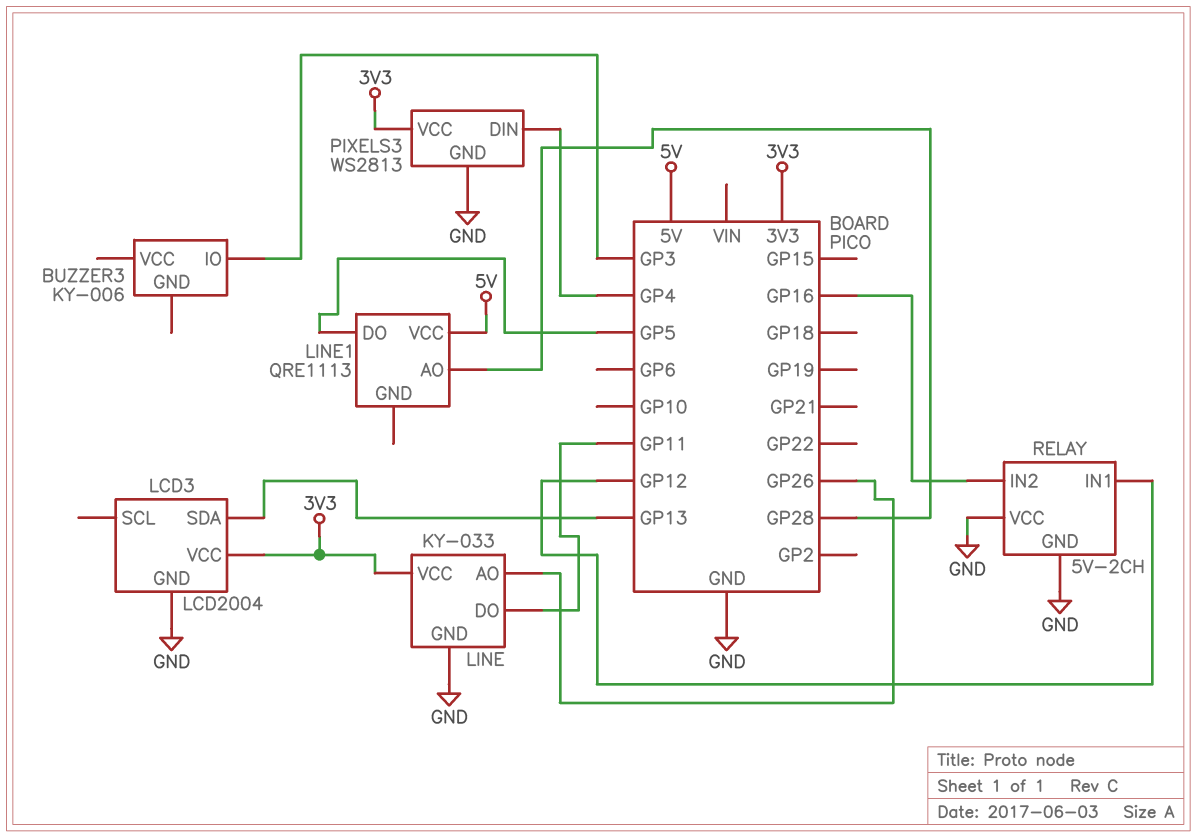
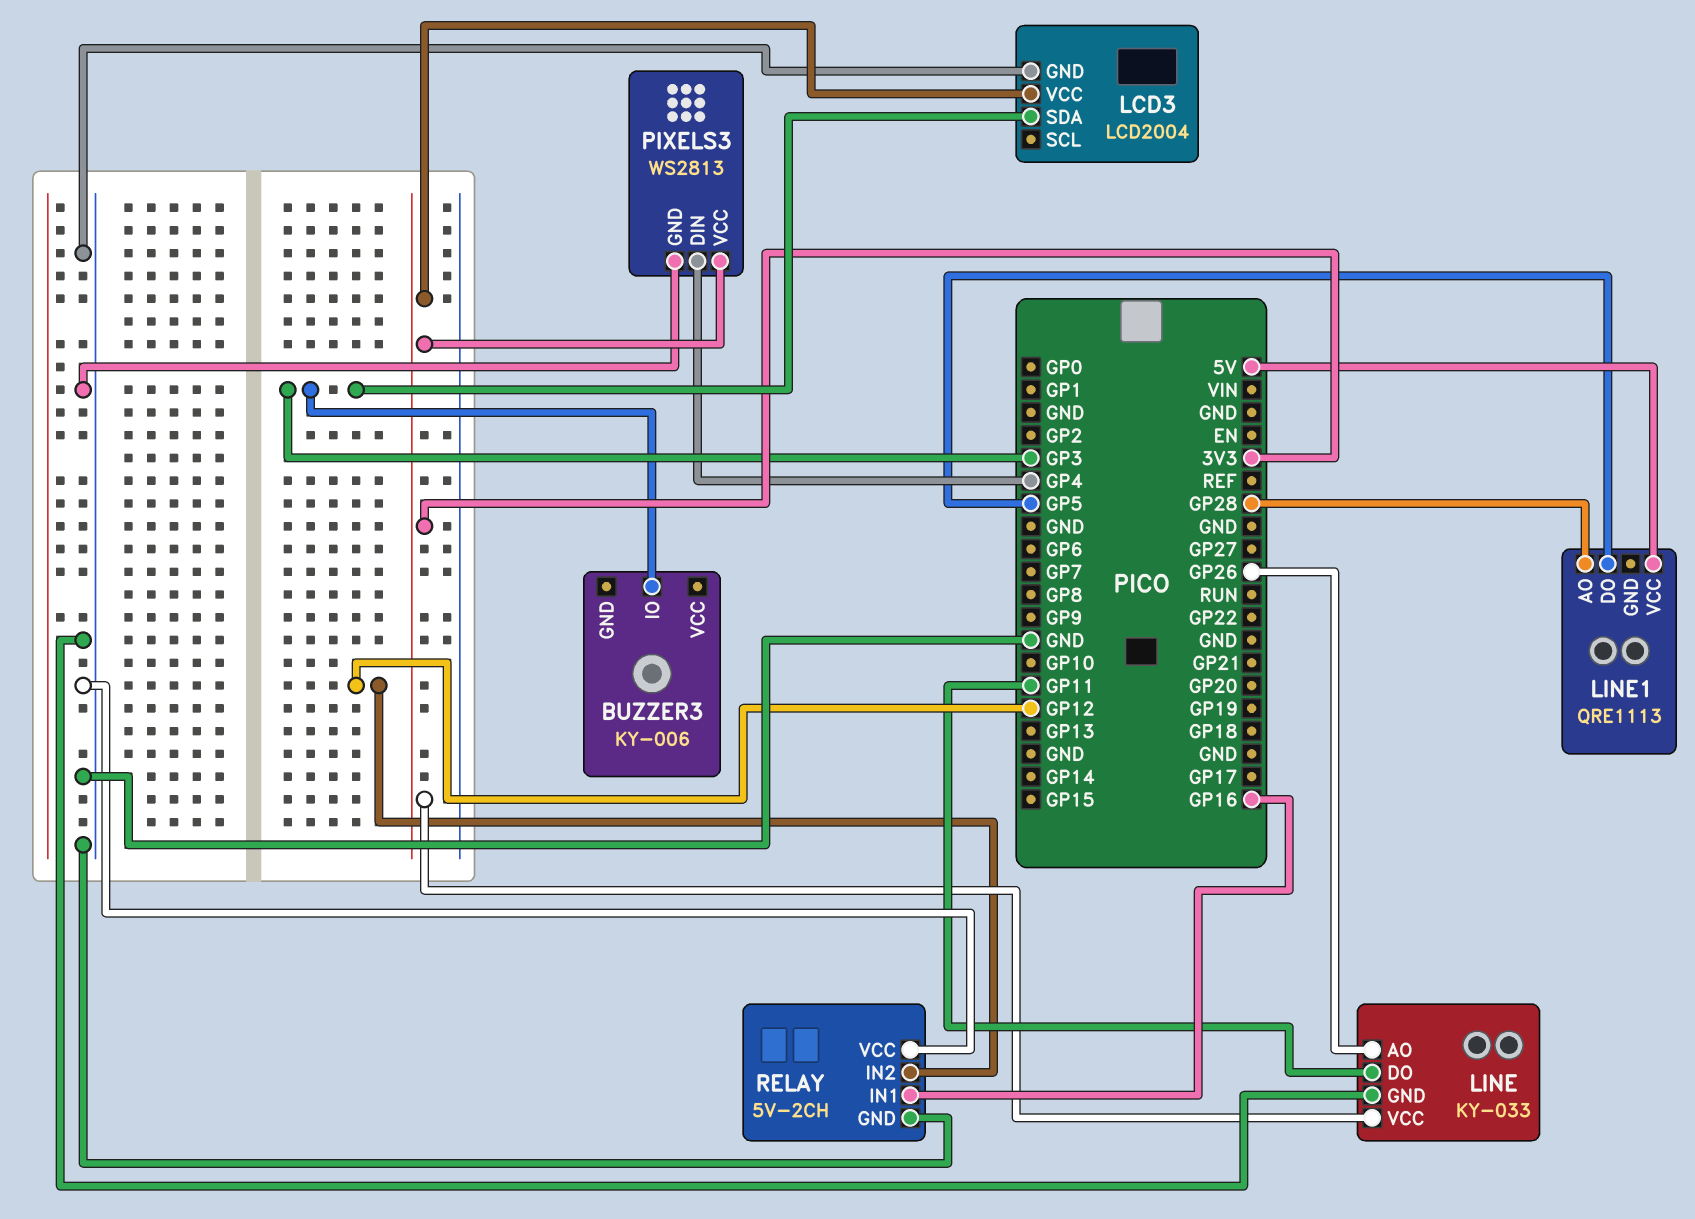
LCD3 pin SDA: GP13 -> GP3
RELAY pin IN1: GP12 -> GP16
RELAY pin IN2: GP16 -> GP12

